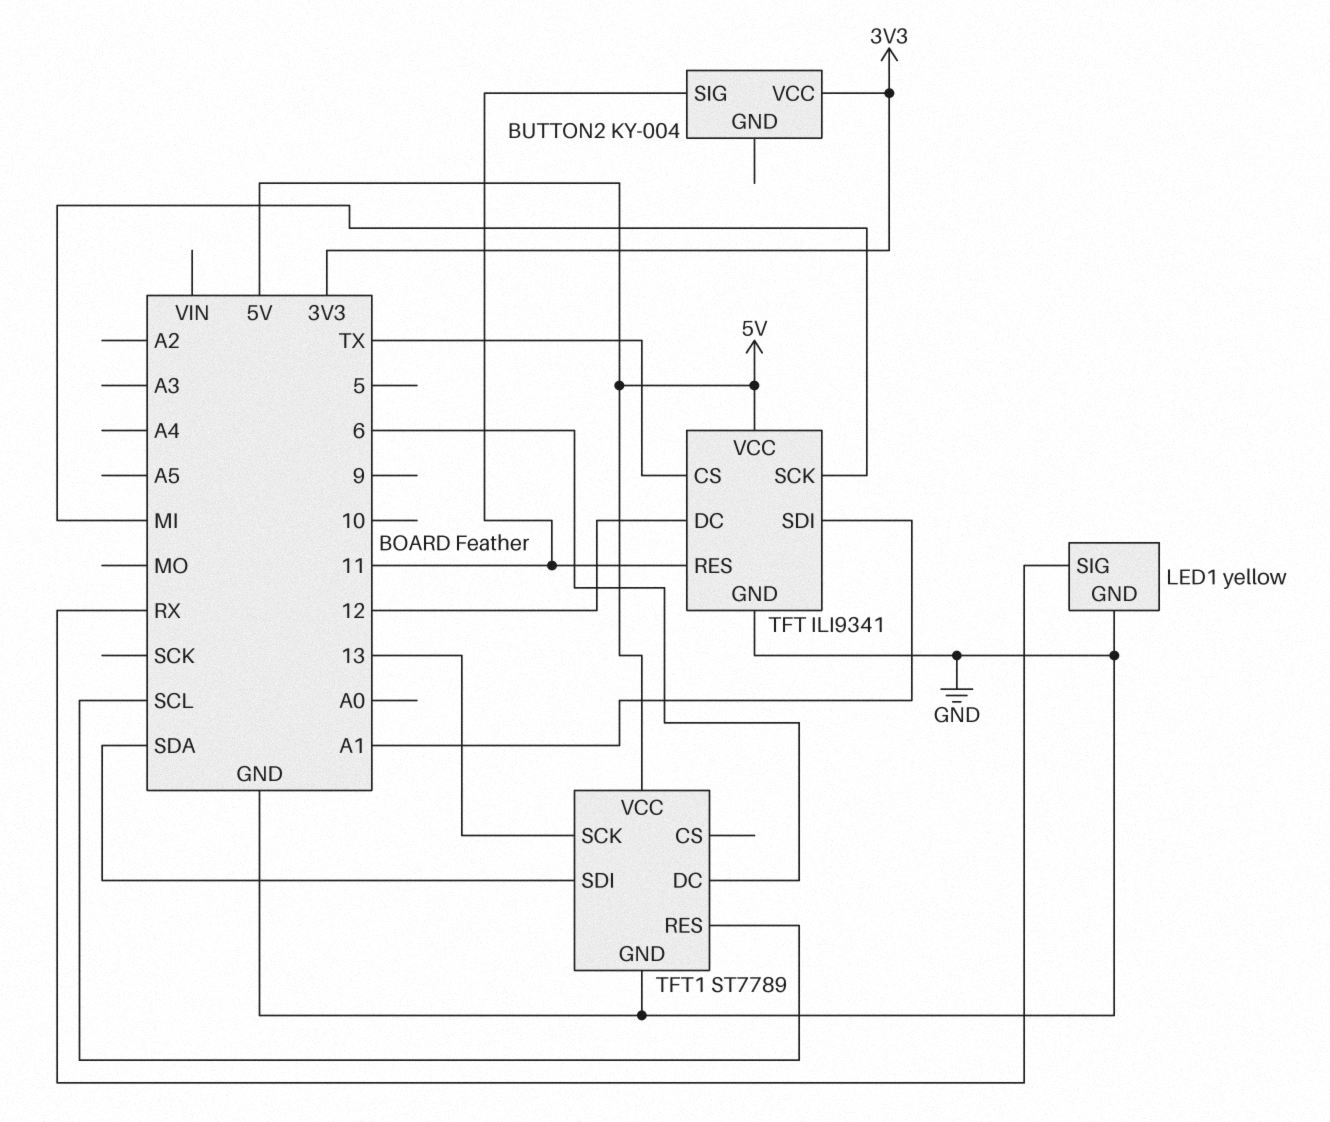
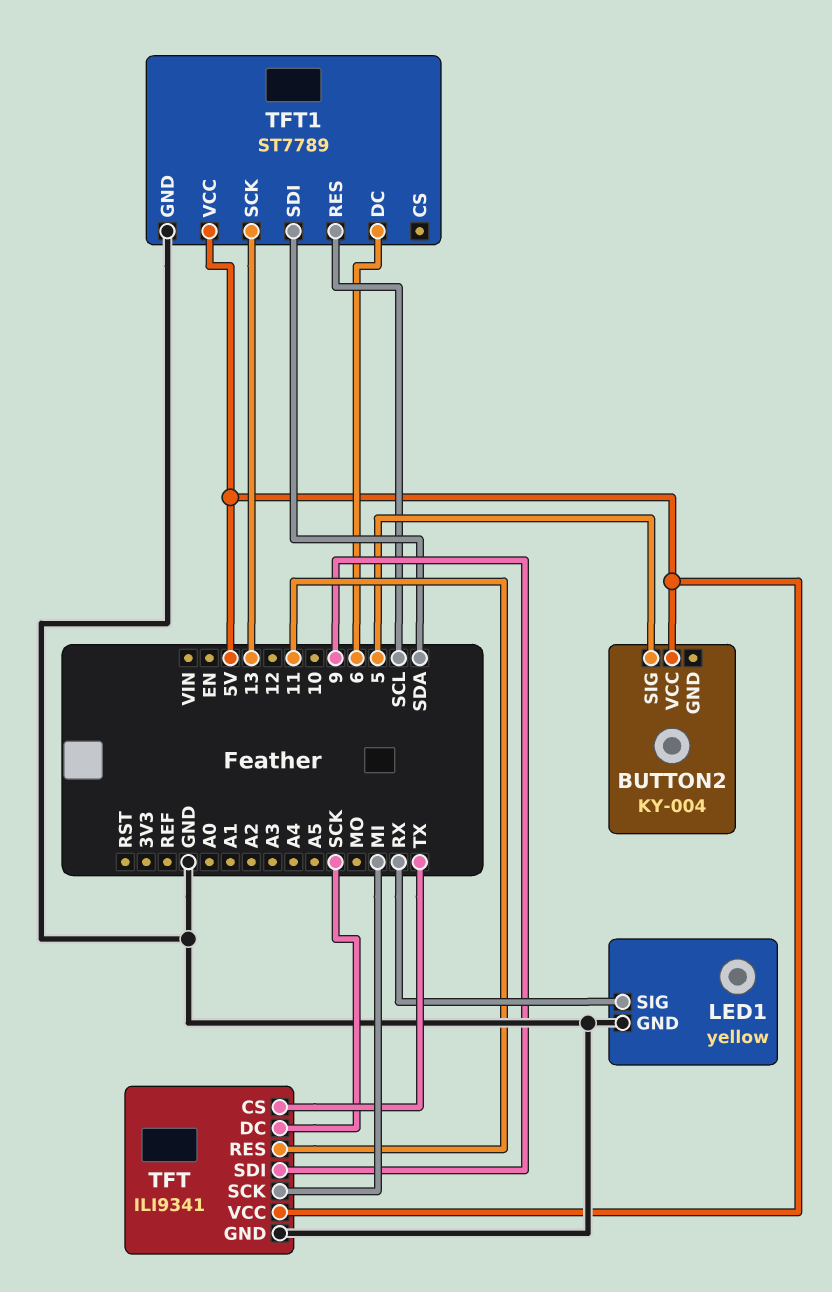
BUTTON2 pin SIG: 11 -> 5
BUTTON2 pin VCC: 3V3 -> 5V
TFT pin DC: 12 -> SCK
TFT pin SDI: A1 -> 9

